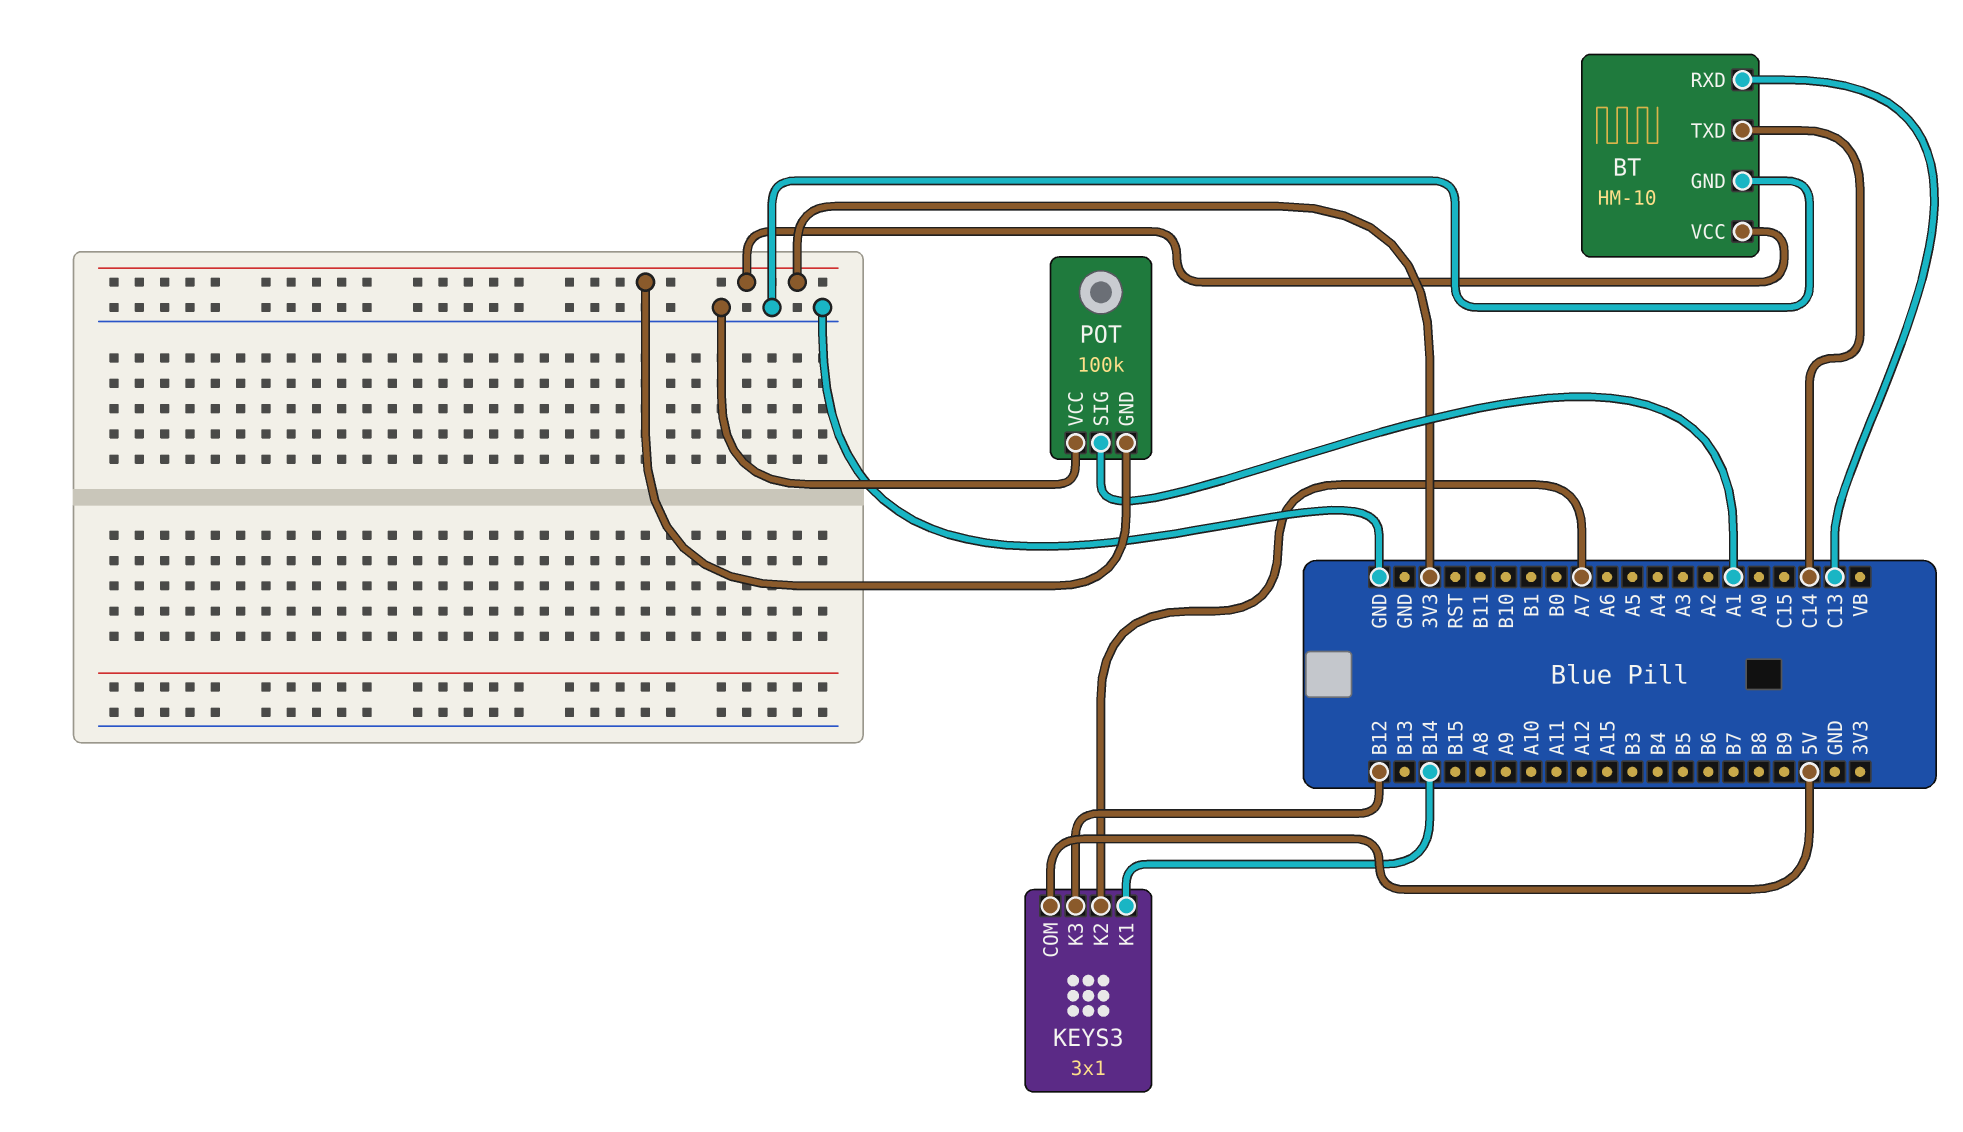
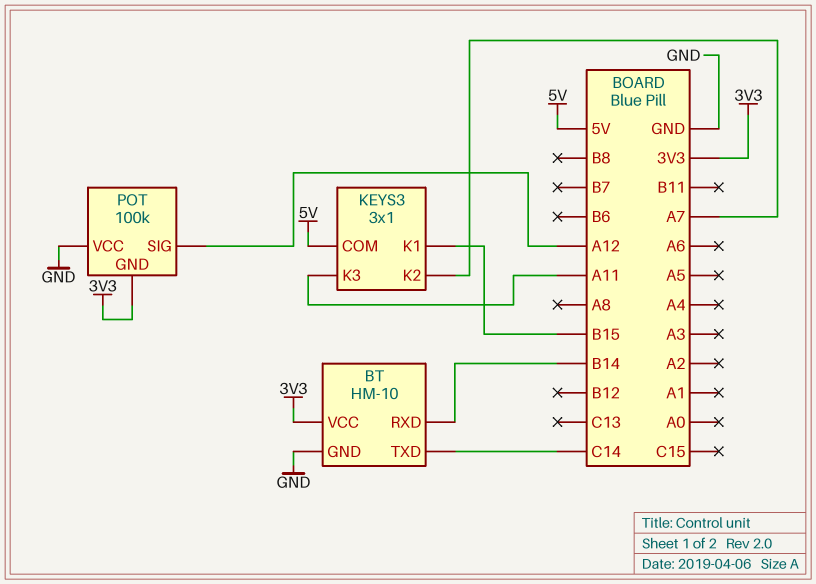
BT pin RXD: C13 -> B14
KEYS3 pin K1: B14 -> B15
KEYS3 pin K3: B12 -> A11
POT pin SIG: A1 -> A12

